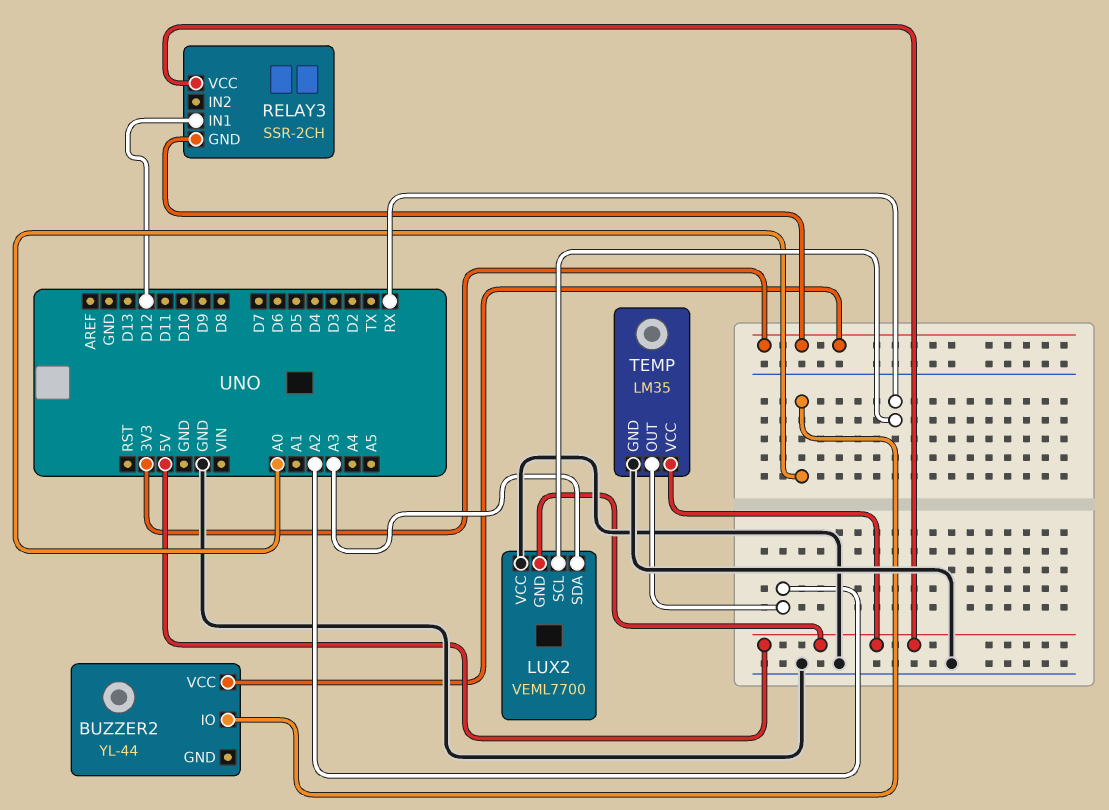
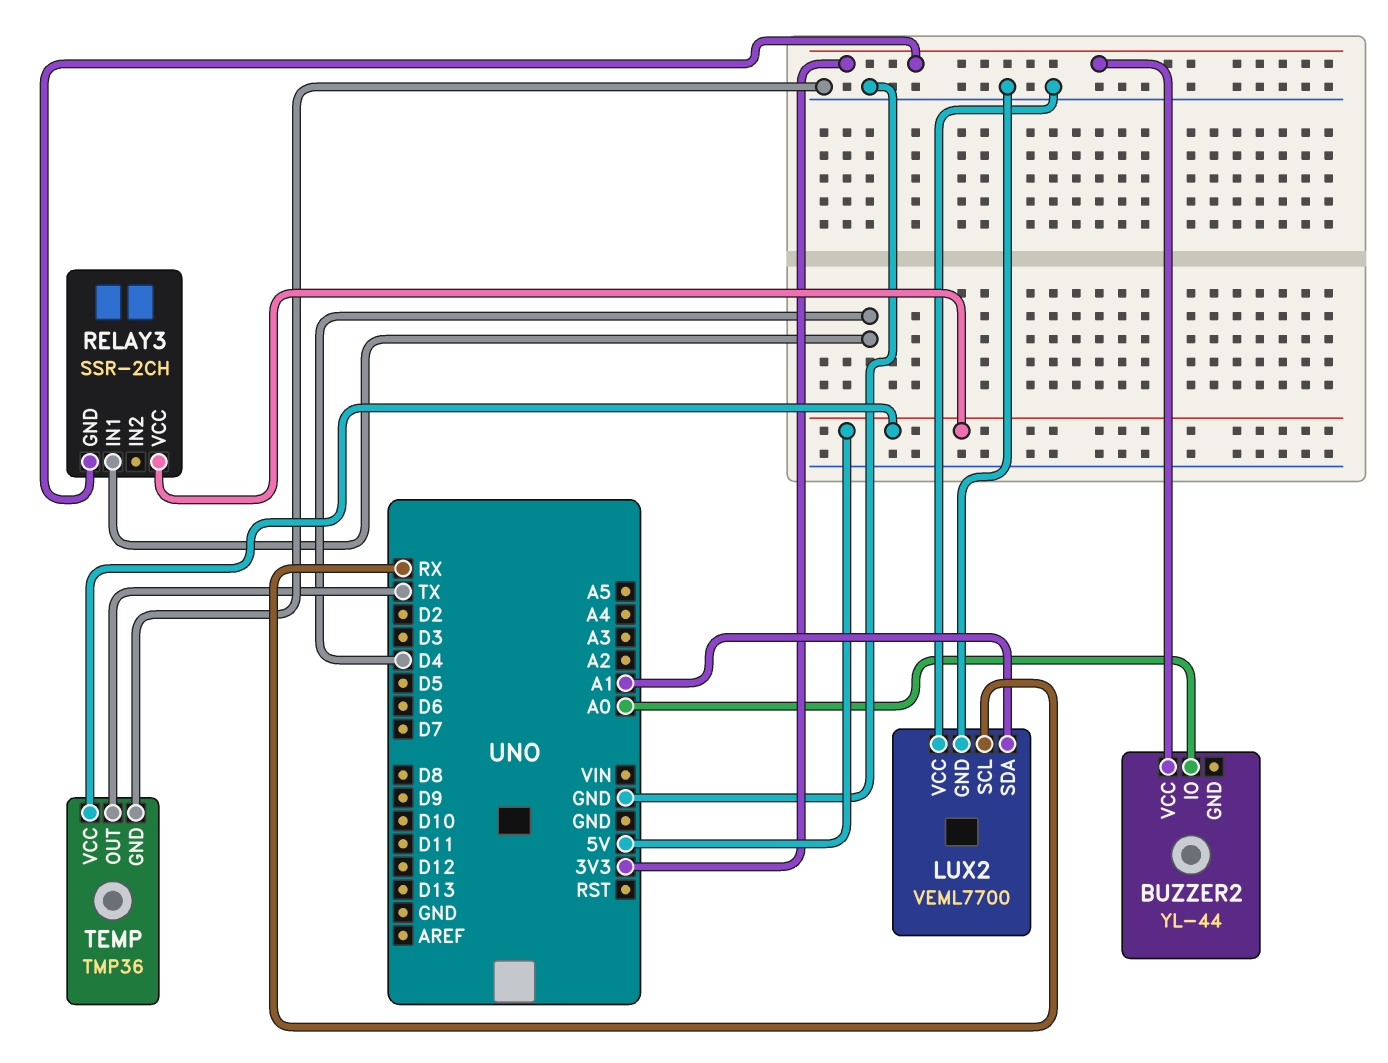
LUX2 pin GND: 5V -> GND
LUX2 pin SDA: A3 -> A1
RELAY3 pin IN1: D12 -> D4
TEMP: LM35 -> TMP36
TEMP pin OUT: A2 -> TX

